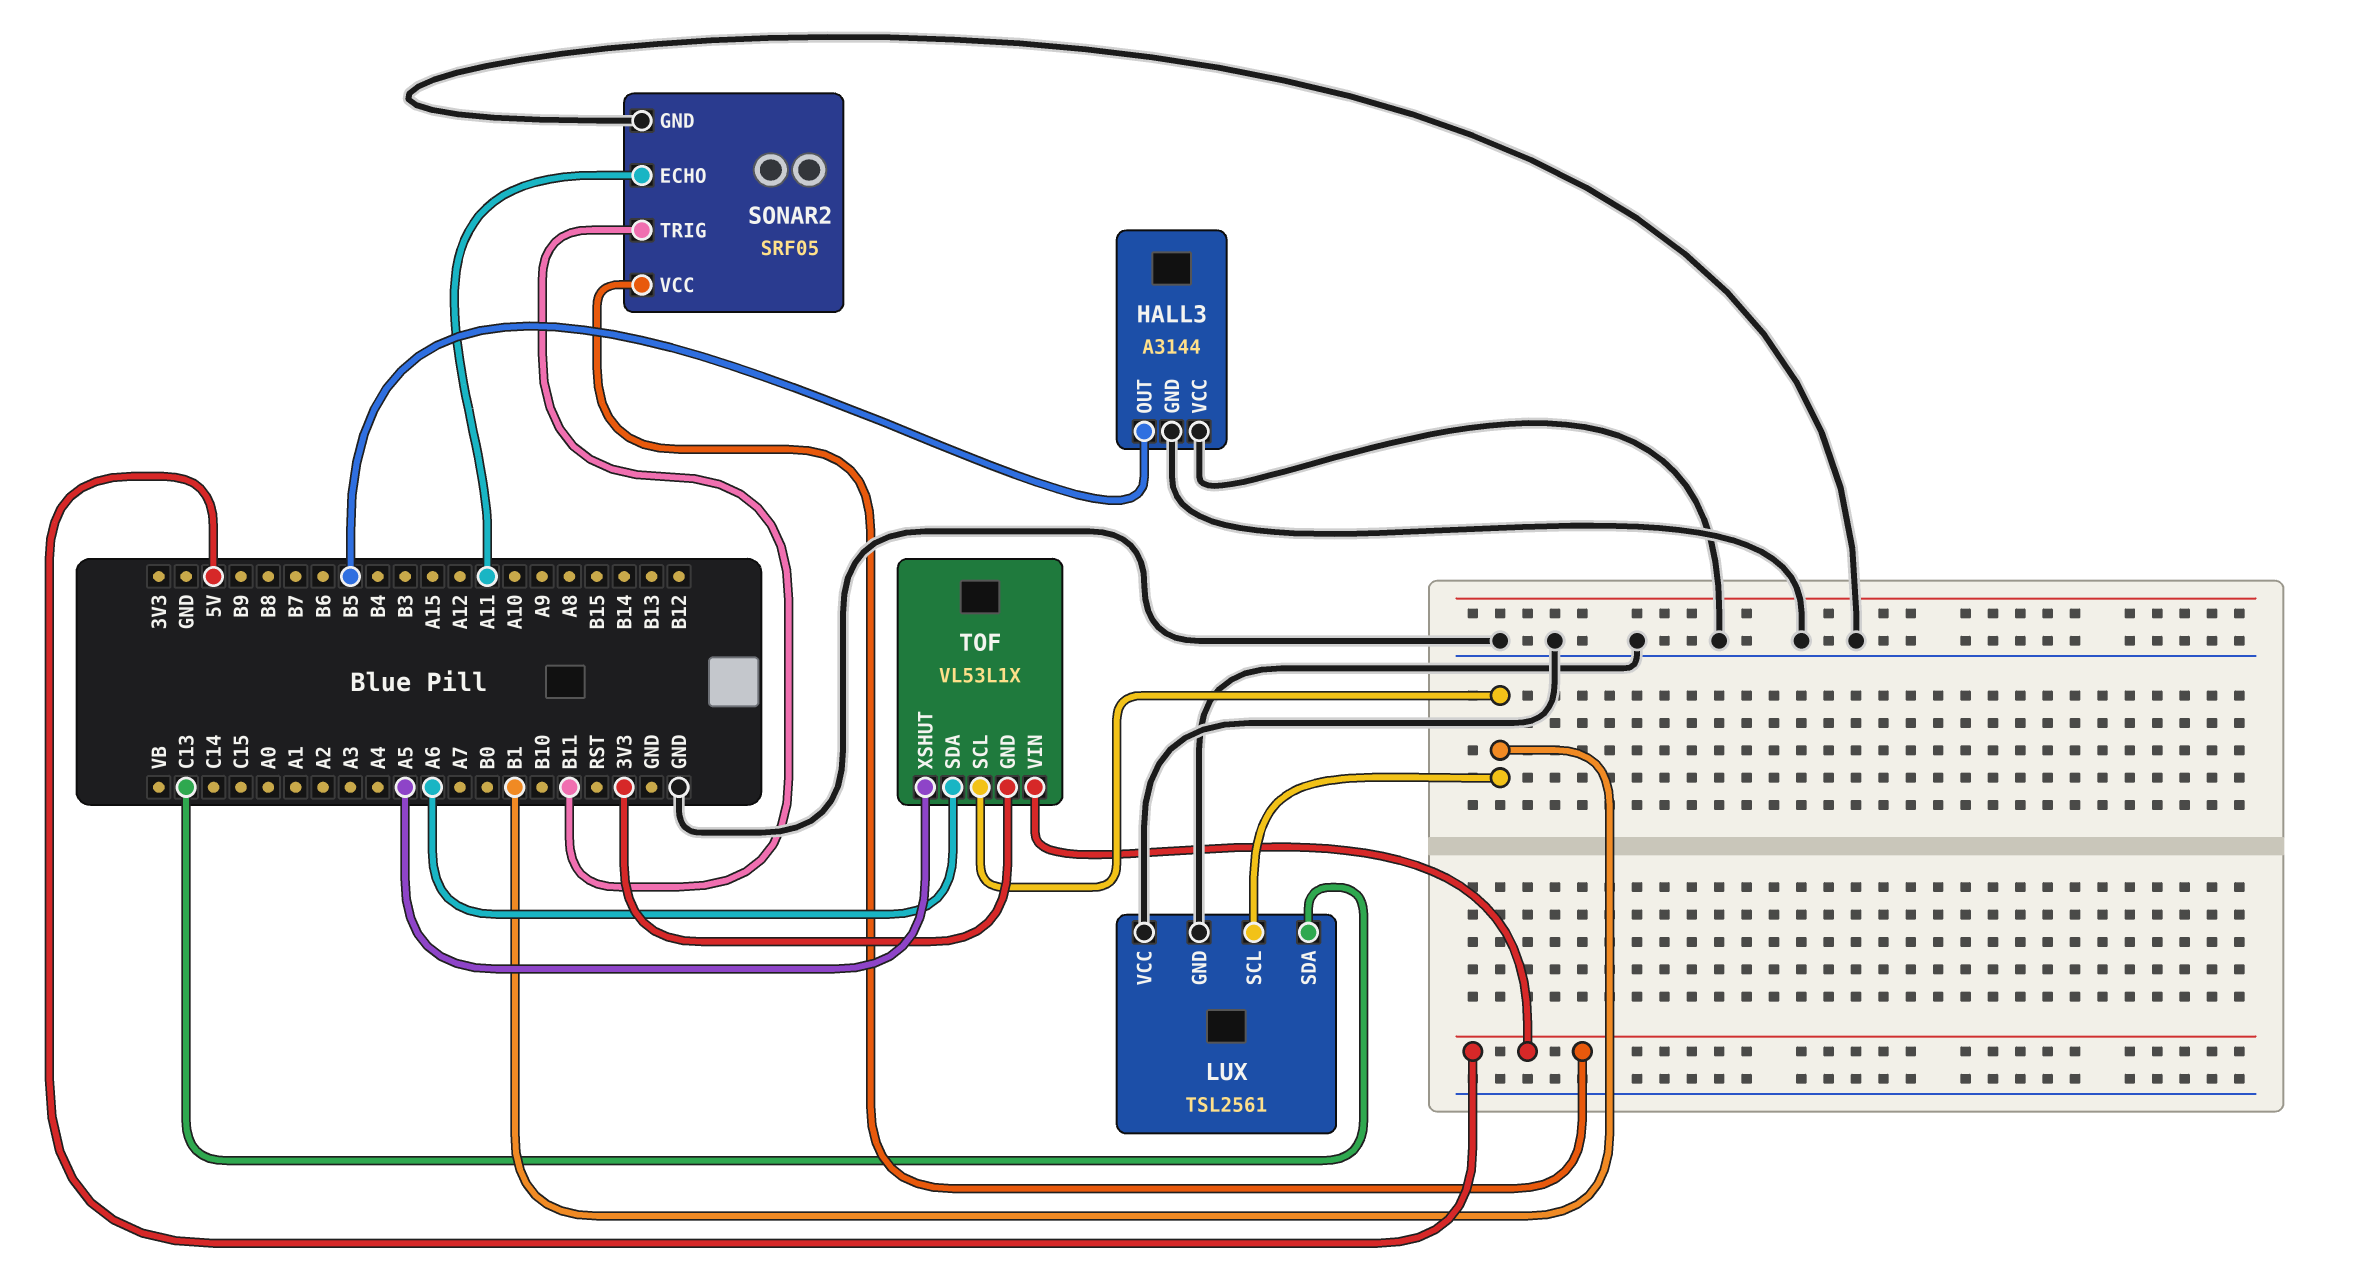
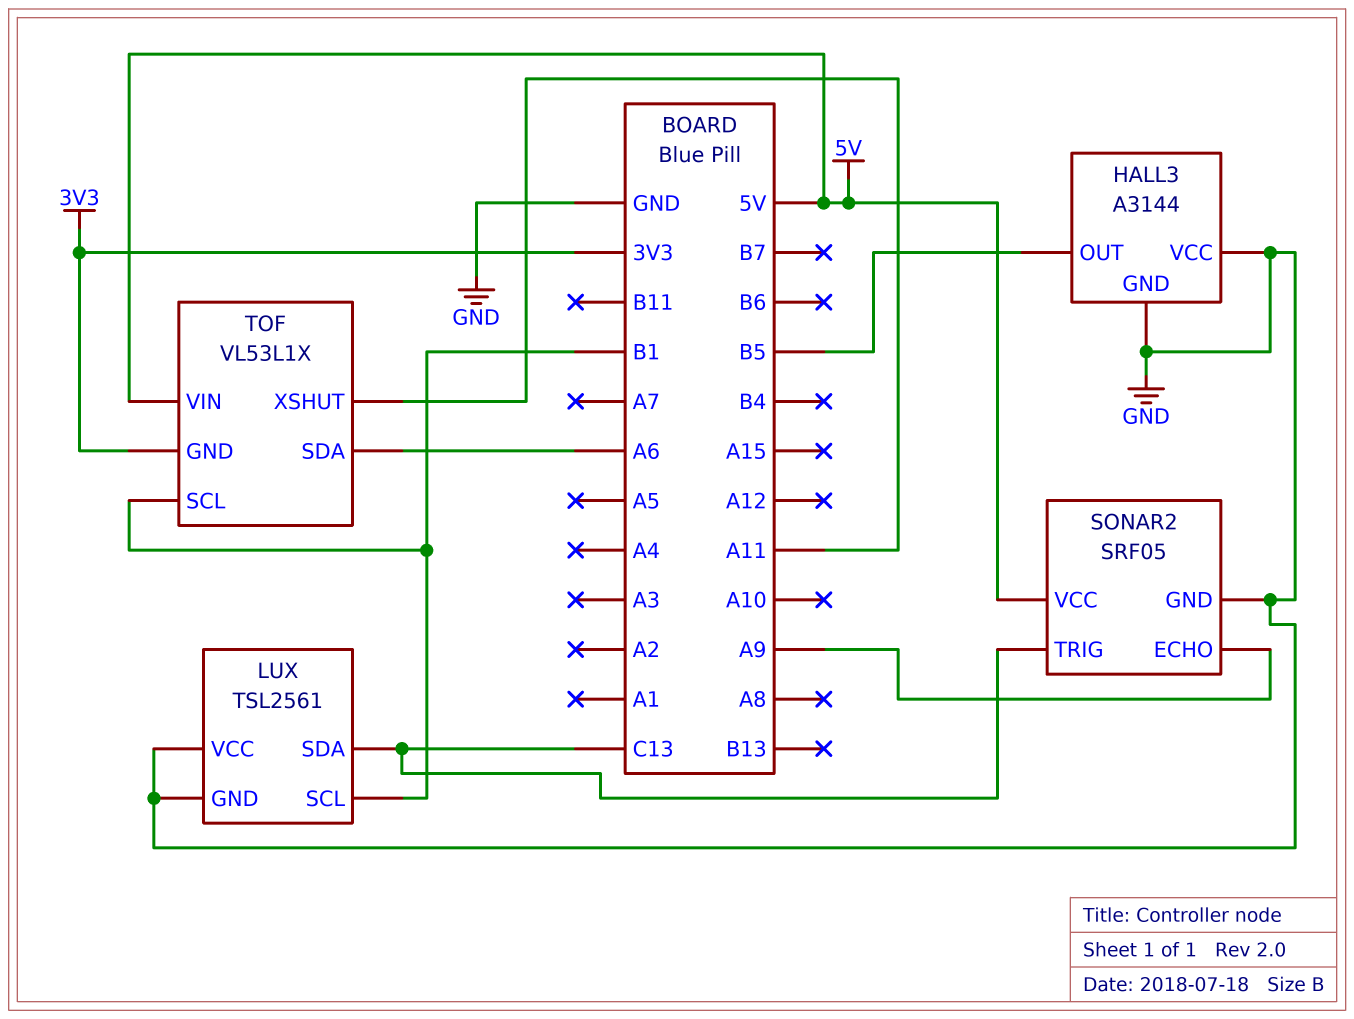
SONAR2 pin ECHO: A11 -> A9
SONAR2 pin TRIG: B11 -> C13
TOF pin XSHUT: A5 -> A11

